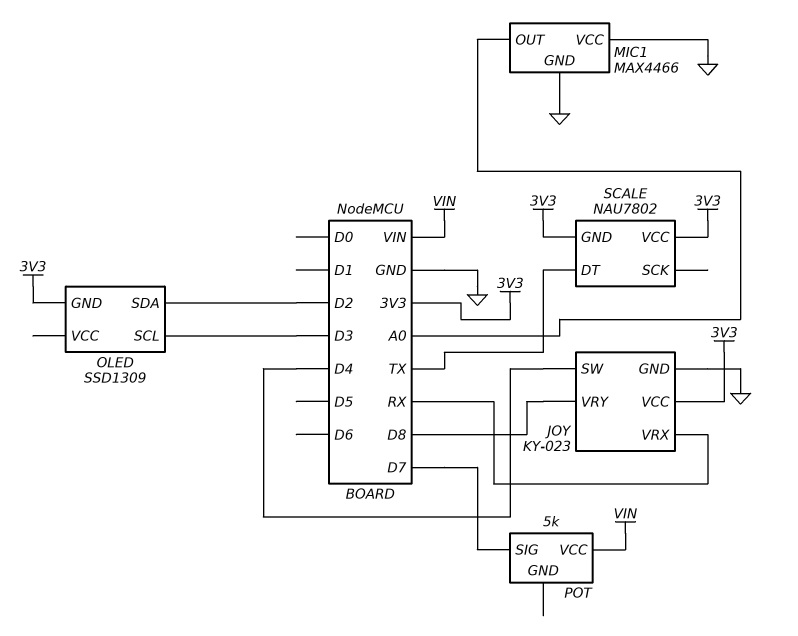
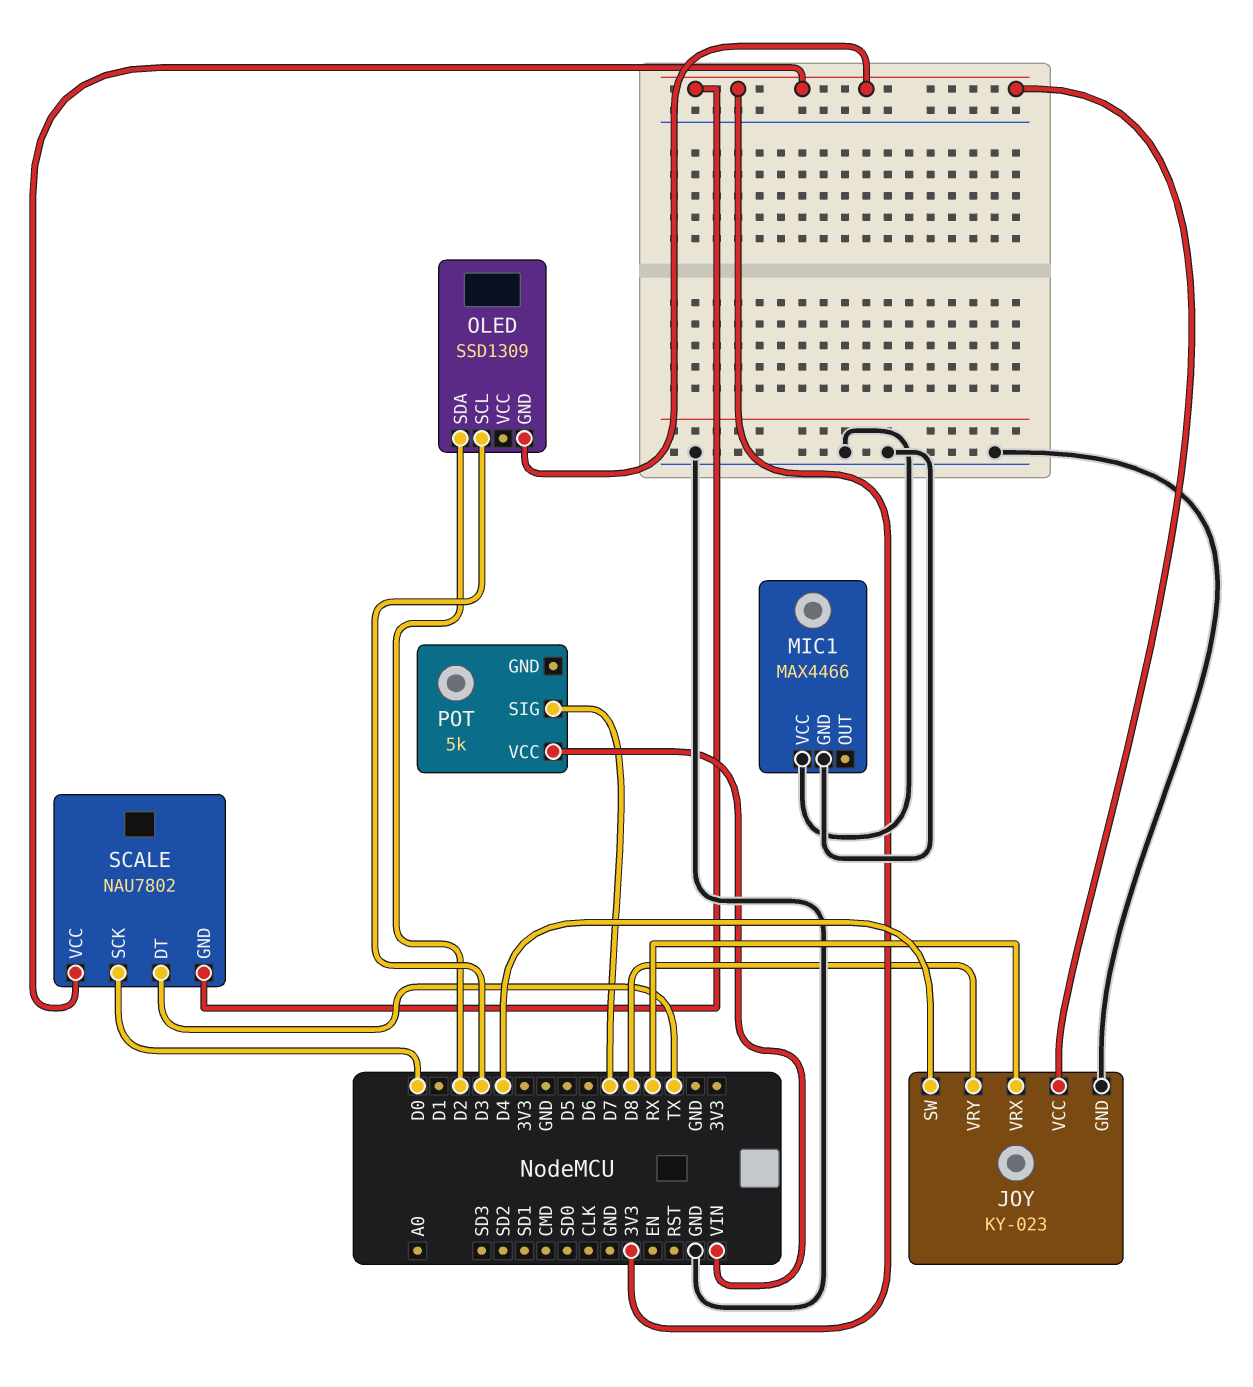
MIC1 pin OUT: A0 -> none
SCALE pin SCK: none -> D0

